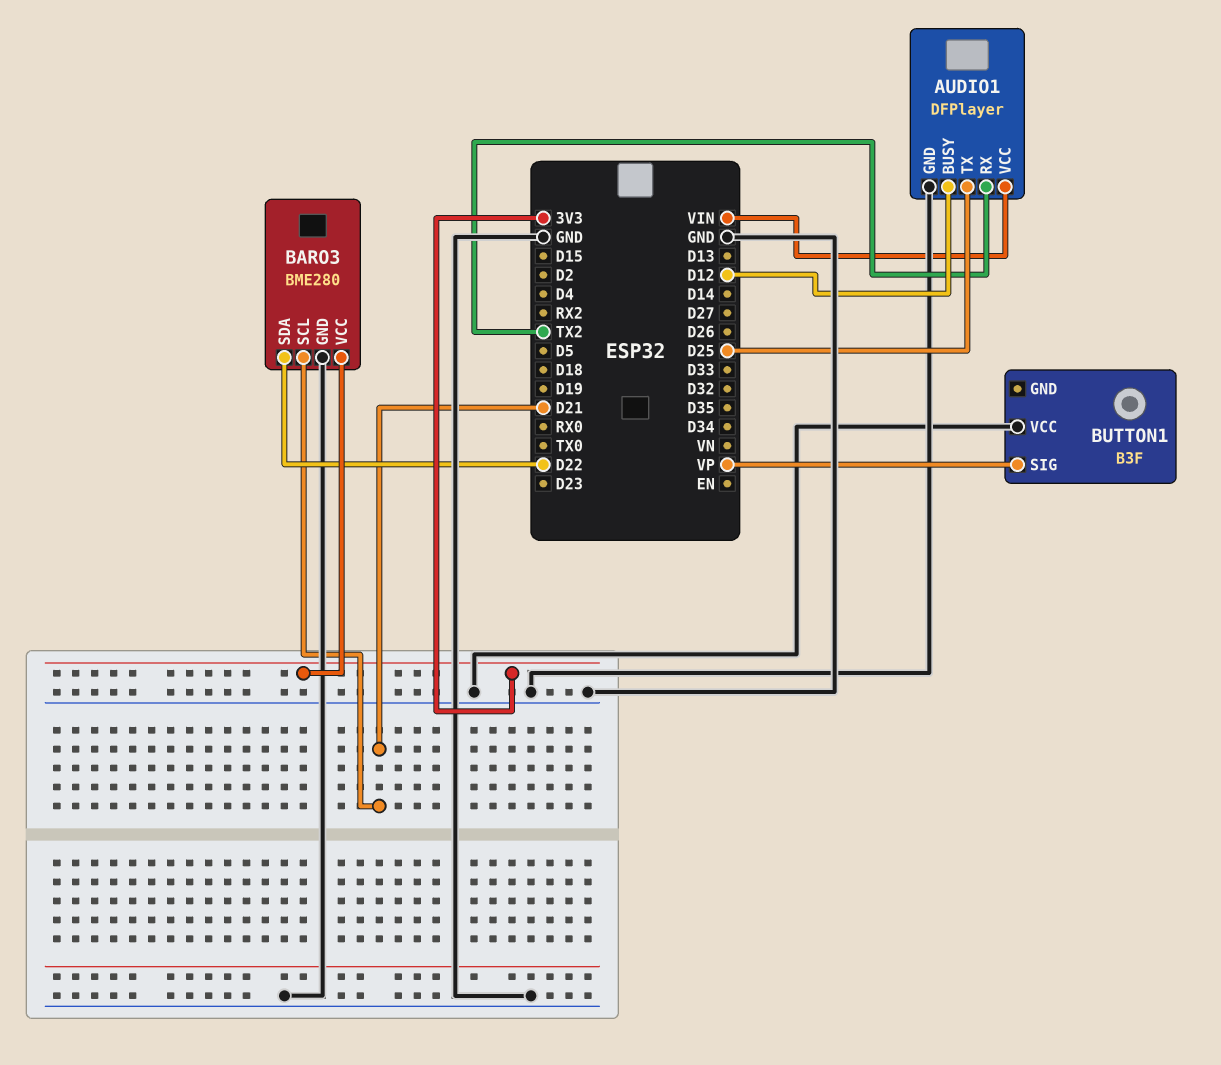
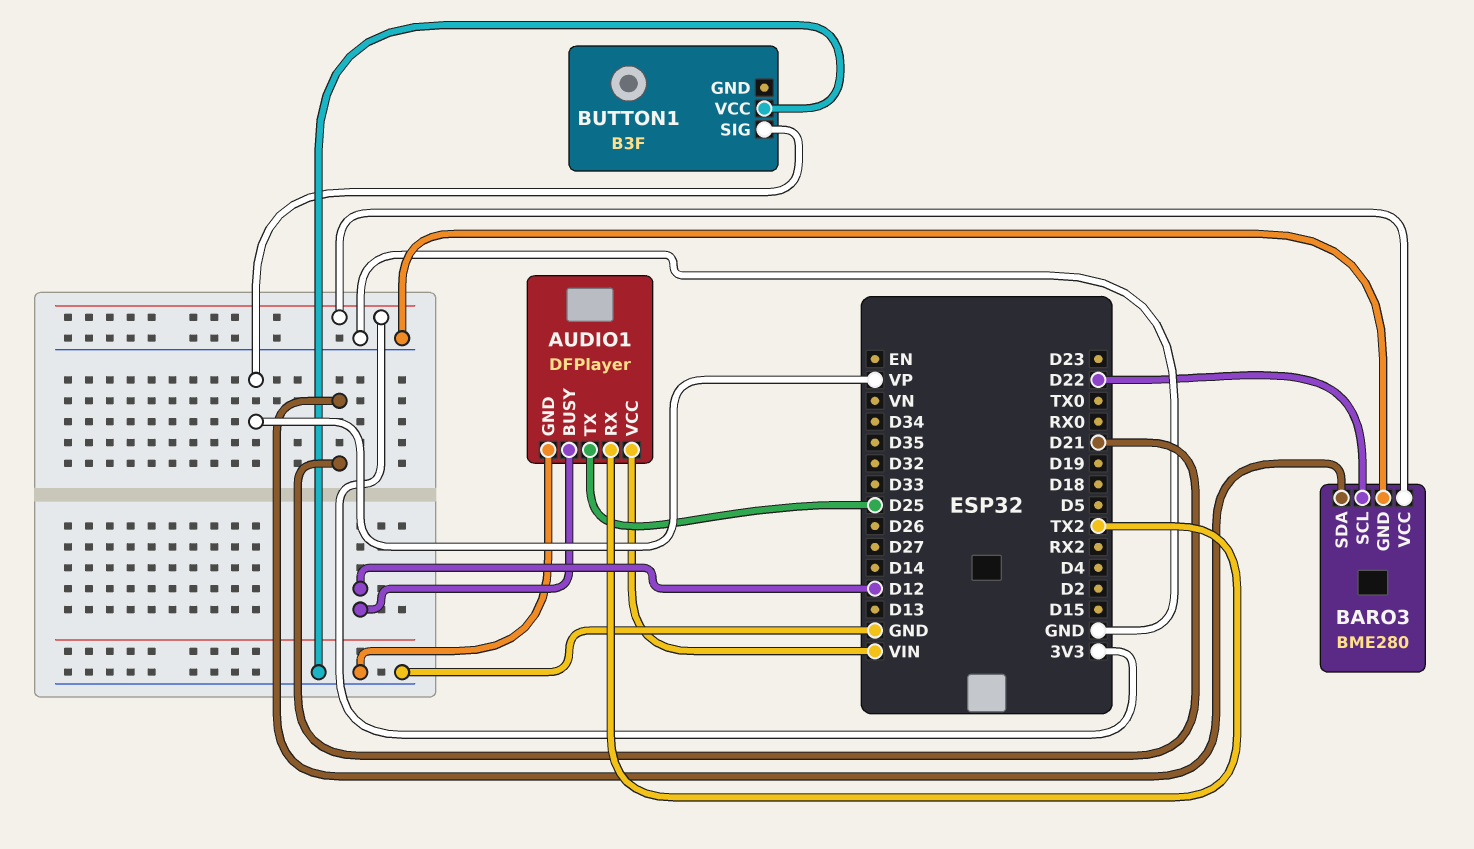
BARO3 pin SCL: D21 -> D22
BARO3 pin SDA: D22 -> D21

